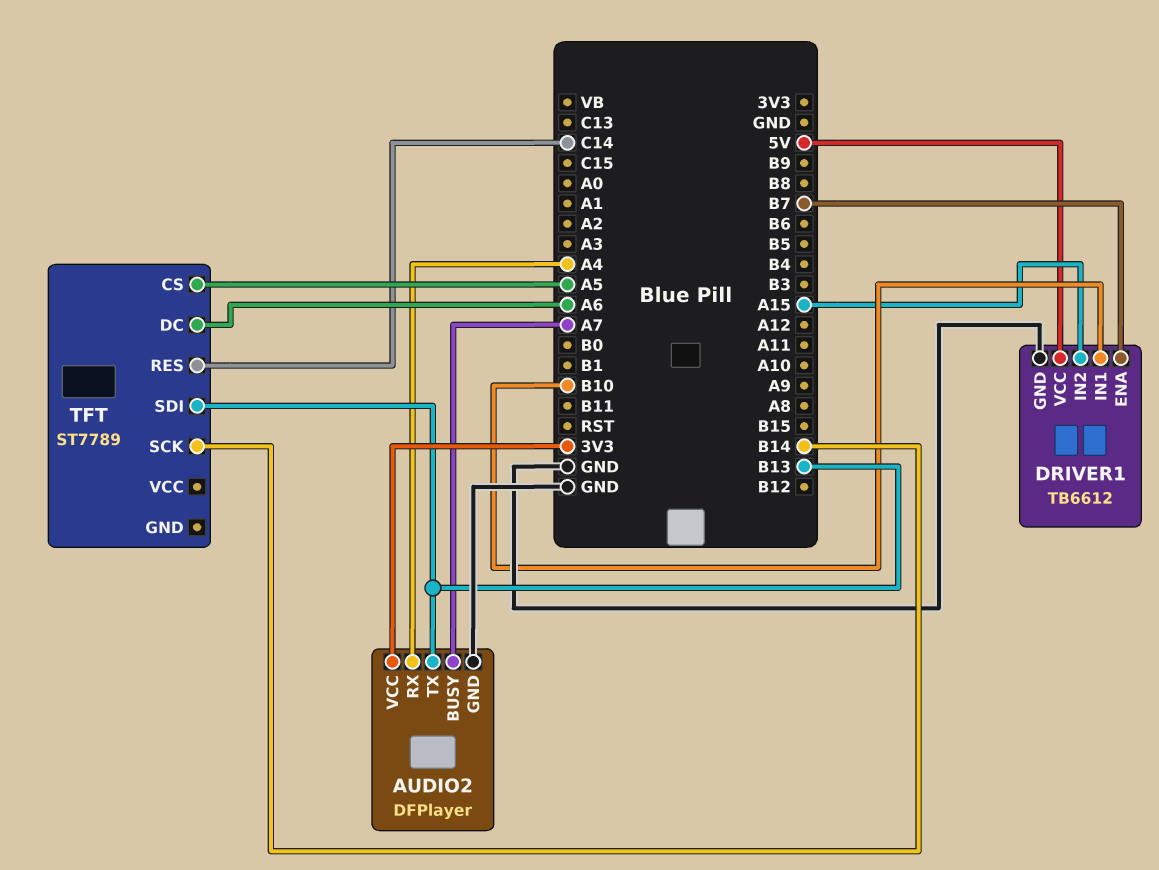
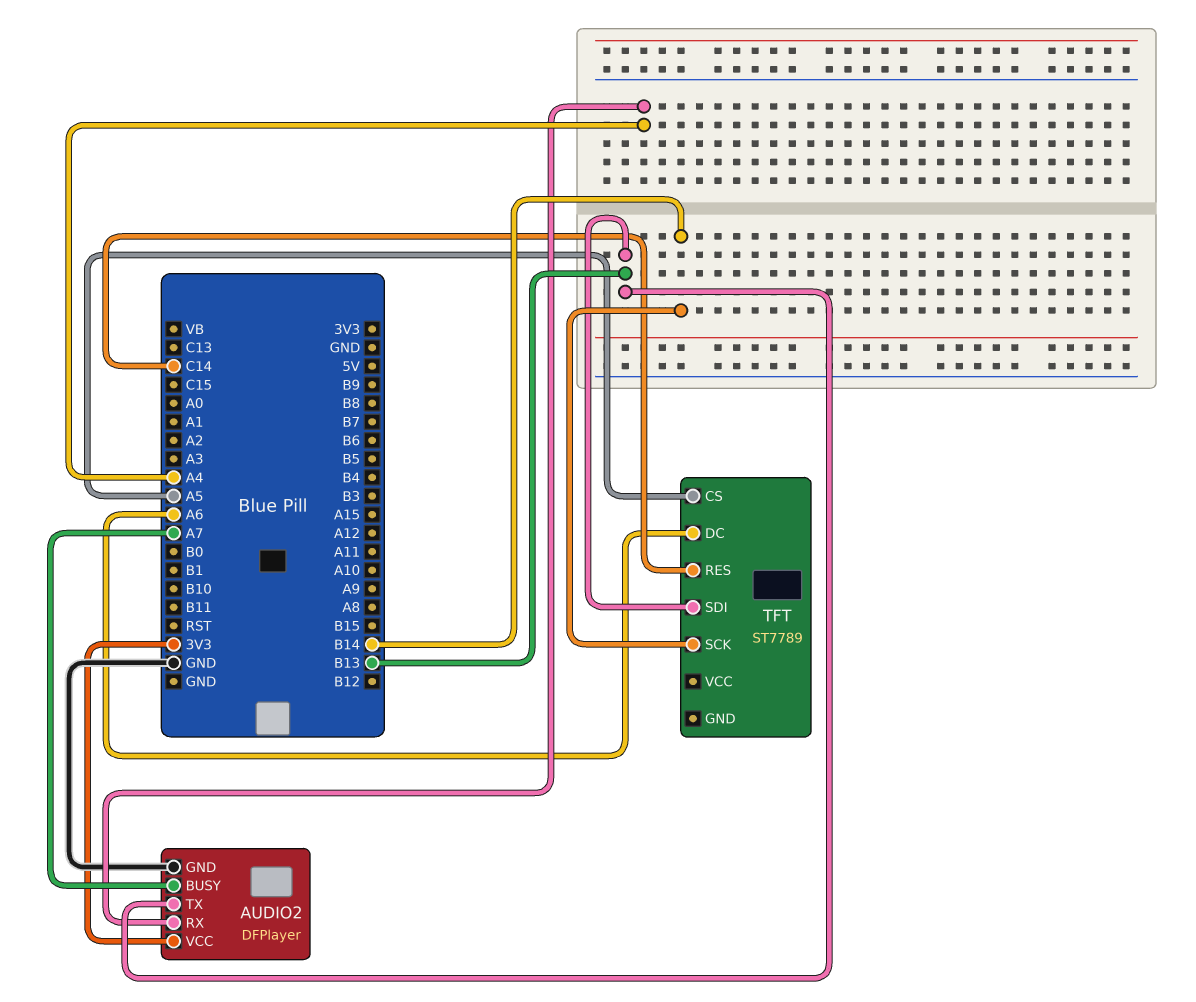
DRIVER1: TB6612 -> none
DRIVER1 pin ENA: B7 -> none
DRIVER1 pin GND: GND -> none
DRIVER1 pin IN1: B10 -> none
DRIVER1 pin IN2: A15 -> none
DRIVER1 pin VCC: 5V -> none

